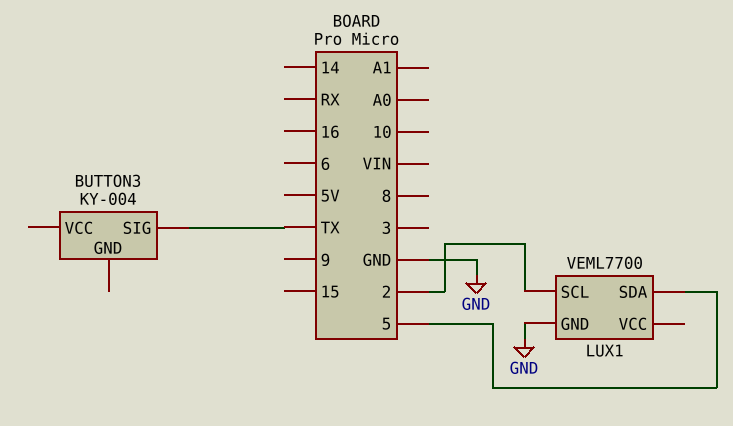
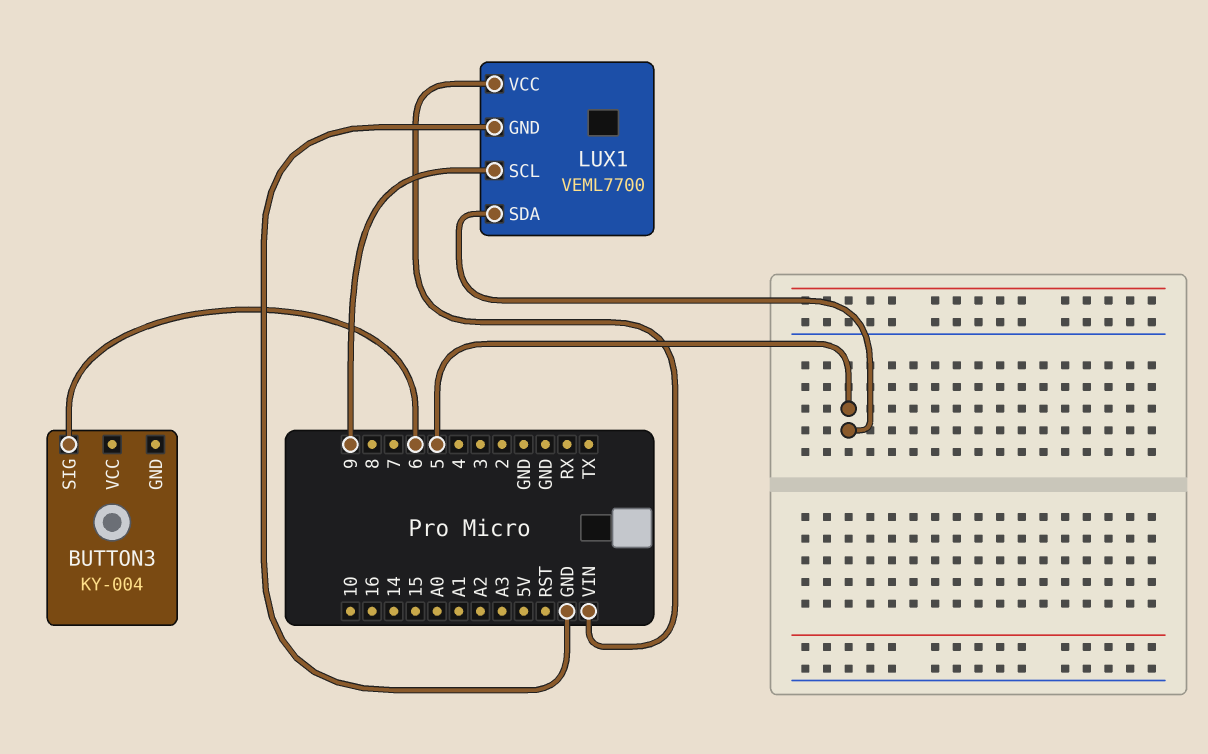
BUTTON3 pin SIG: TX -> 6
LUX1 pin SCL: 2 -> 9
LUX1 pin VCC: none -> VIN

